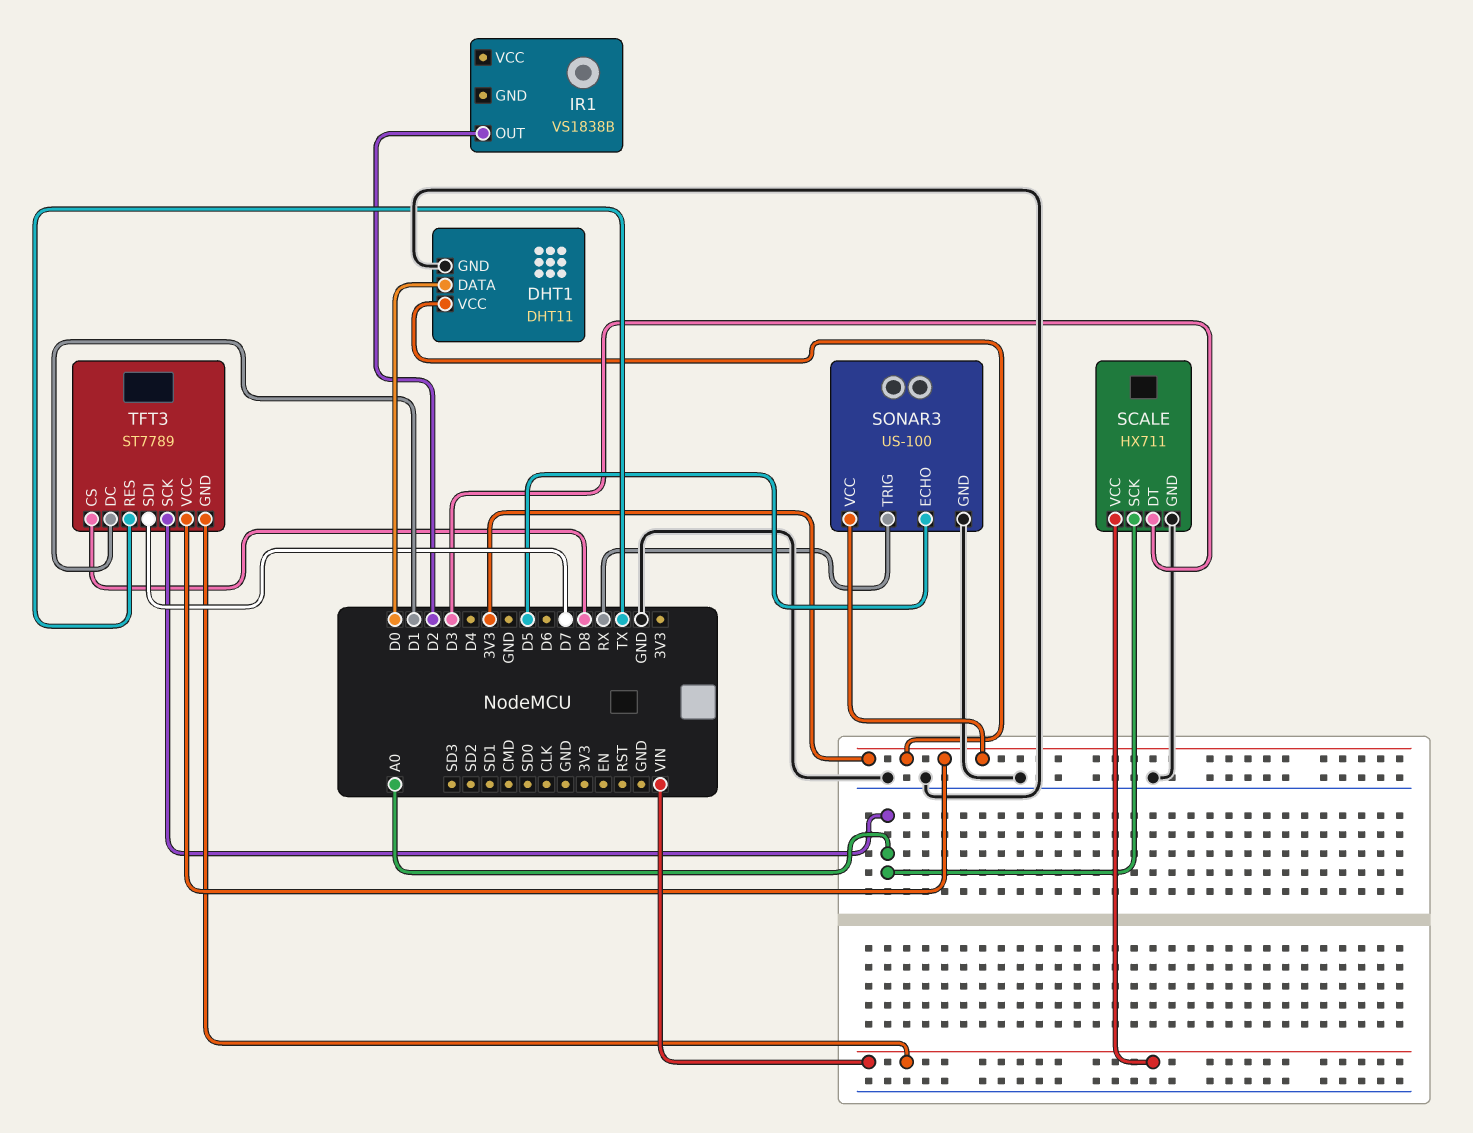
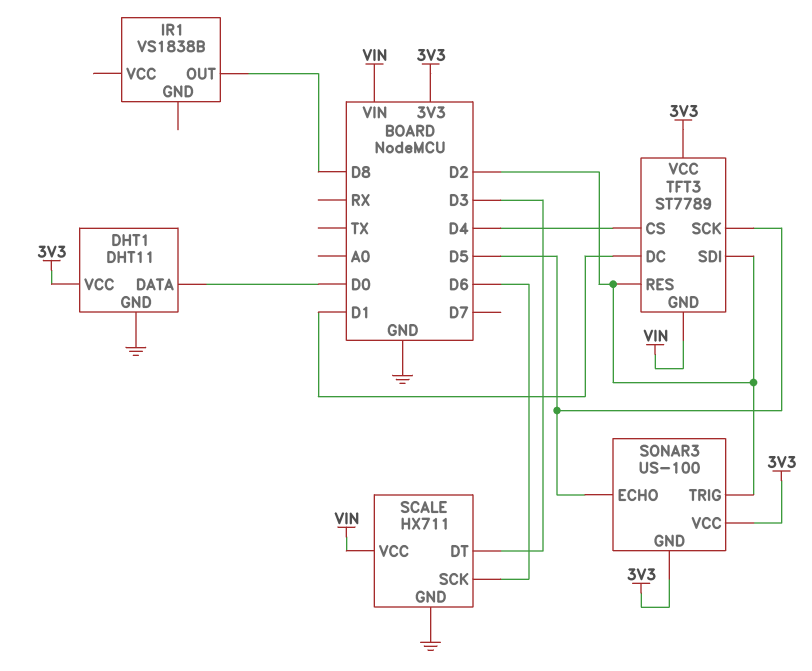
IR1 pin OUT: D2 -> D8
SCALE pin SCK: A0 -> D6
SONAR3 pin GND: GND -> 3V3
SONAR3 pin TRIG: RX -> D2
TFT3 pin CS: D8 -> D4
TFT3 pin RES: TX -> D2
TFT3 pin SCK: A0 -> D5
TFT3 pin SDI: D7 -> D2

